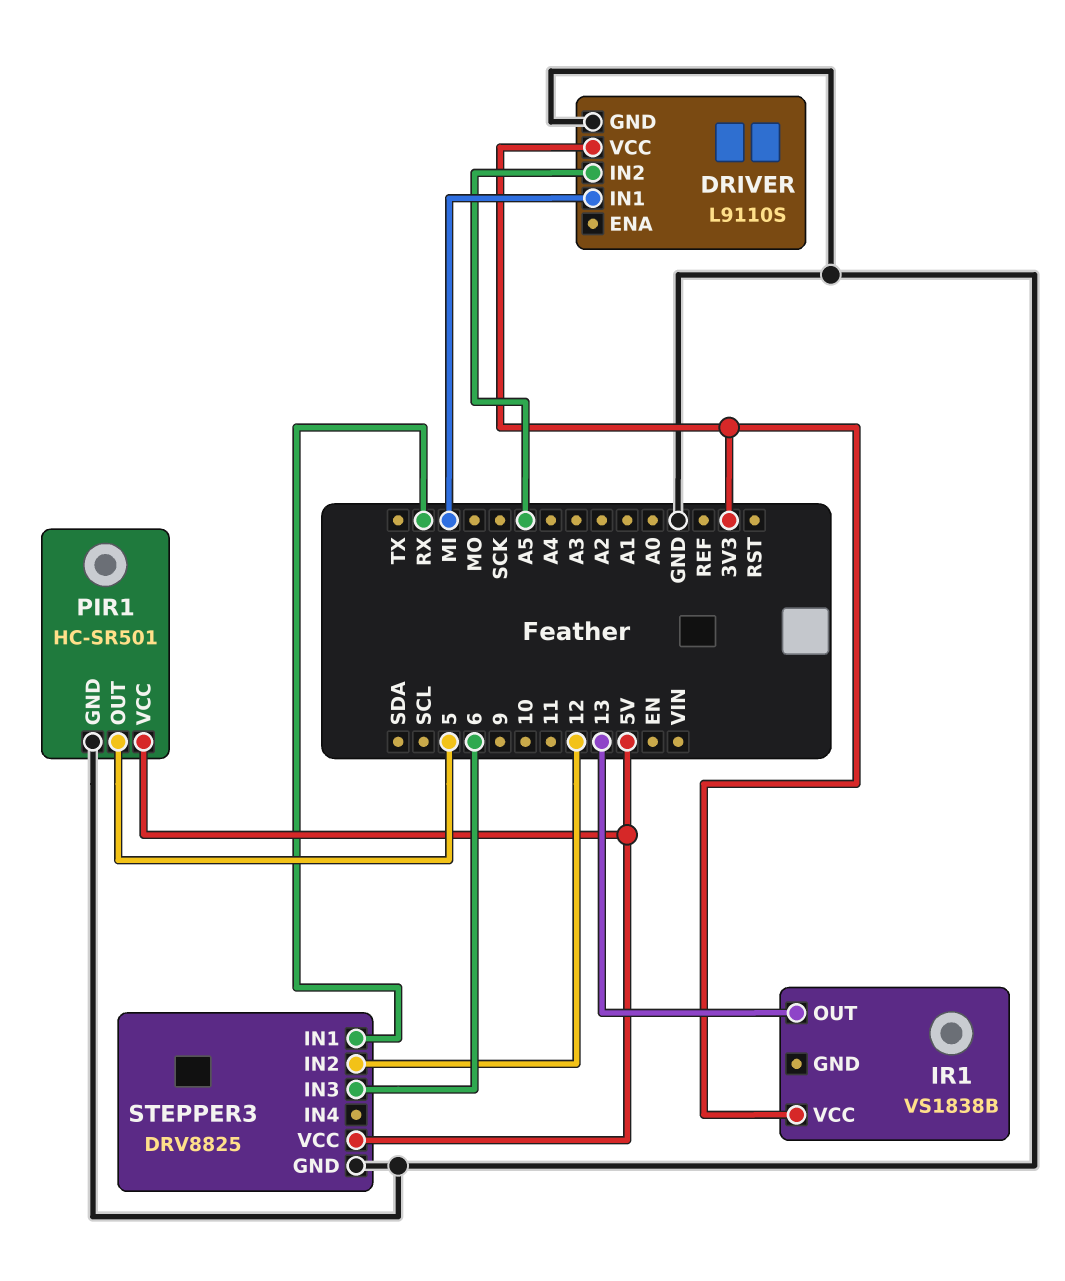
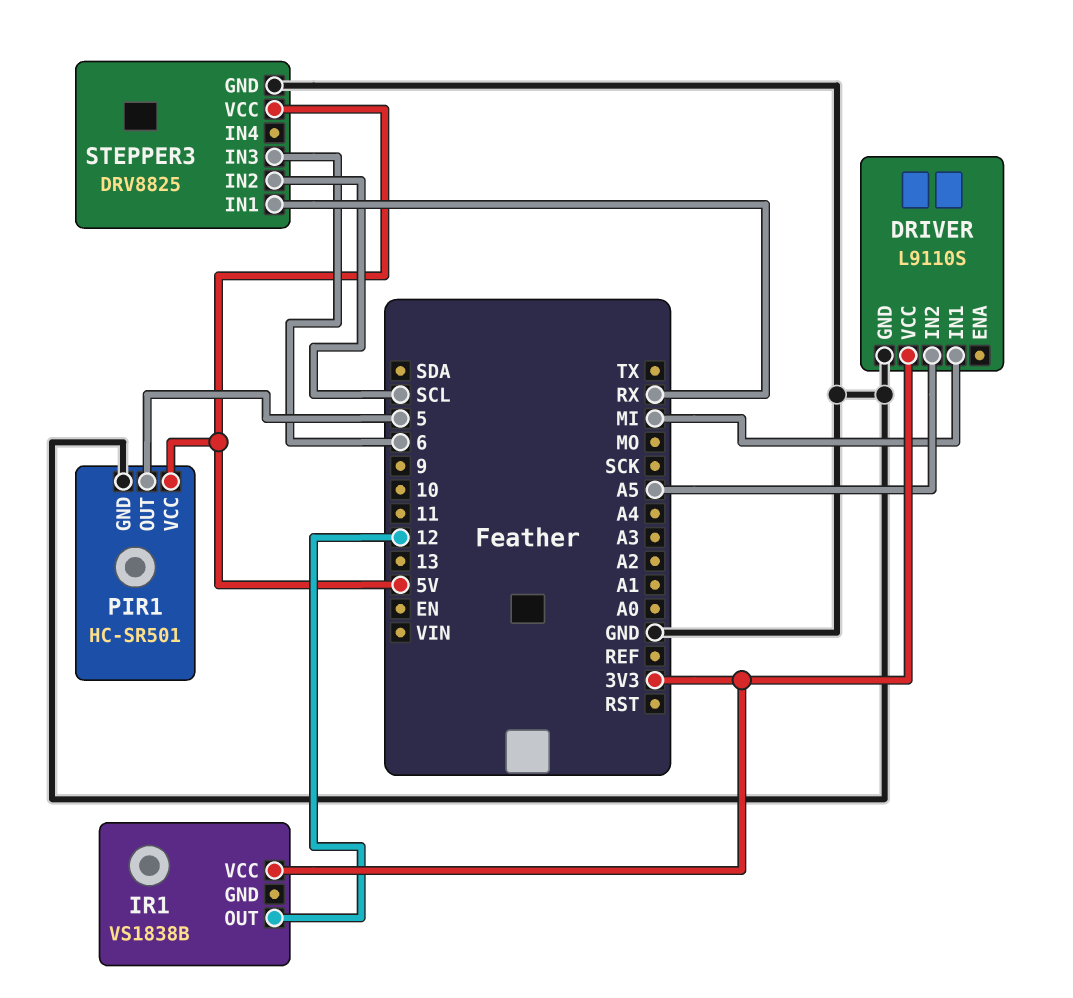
IR1 pin OUT: 13 -> 12
STEPPER3 pin IN2: 12 -> SCL

